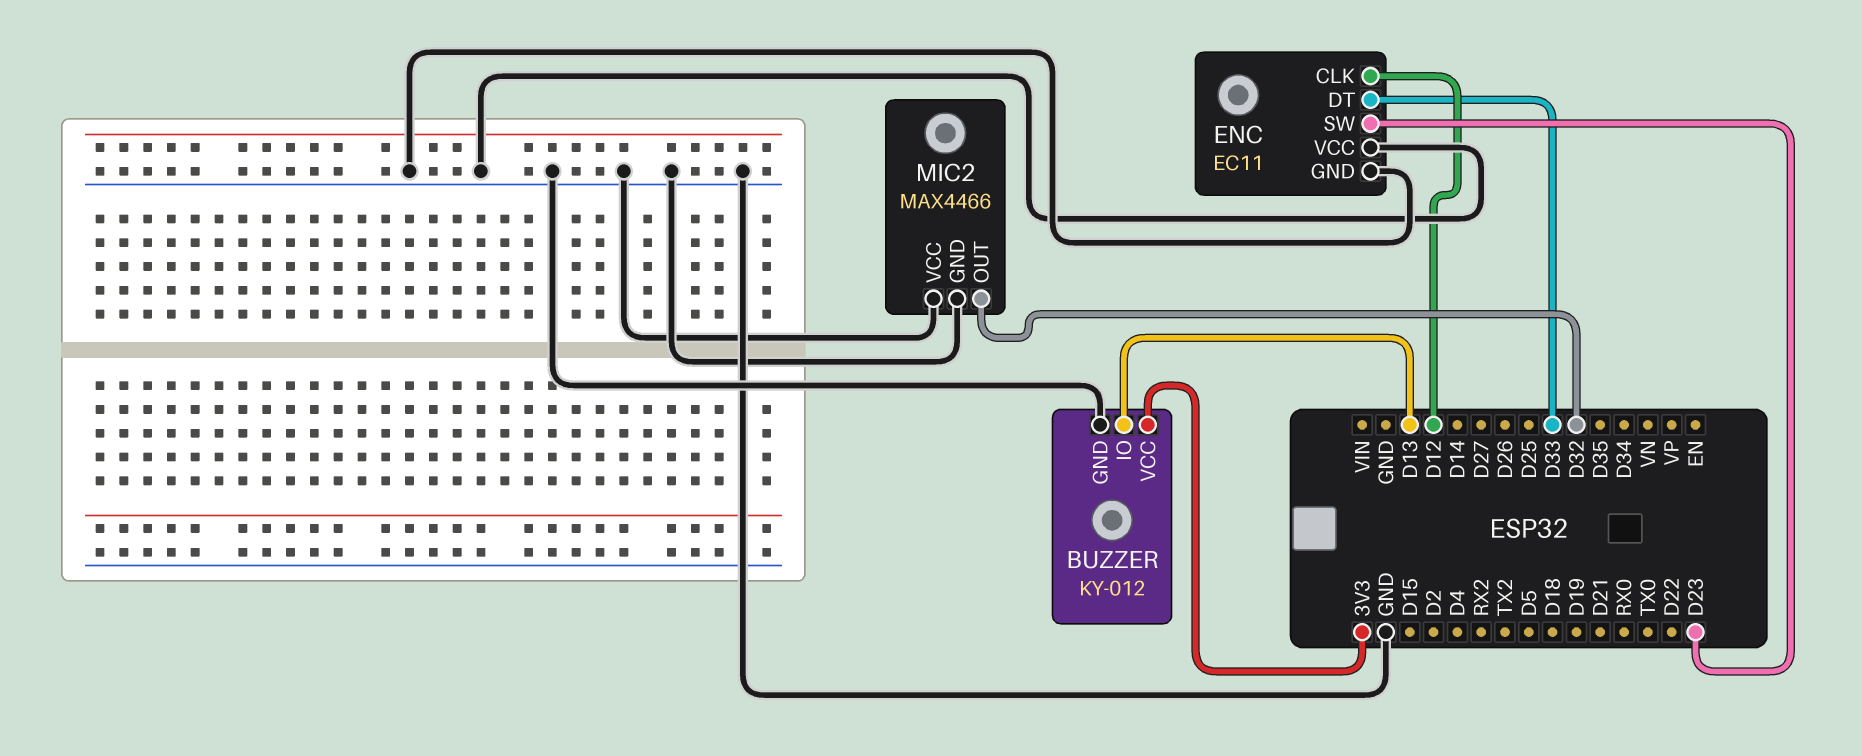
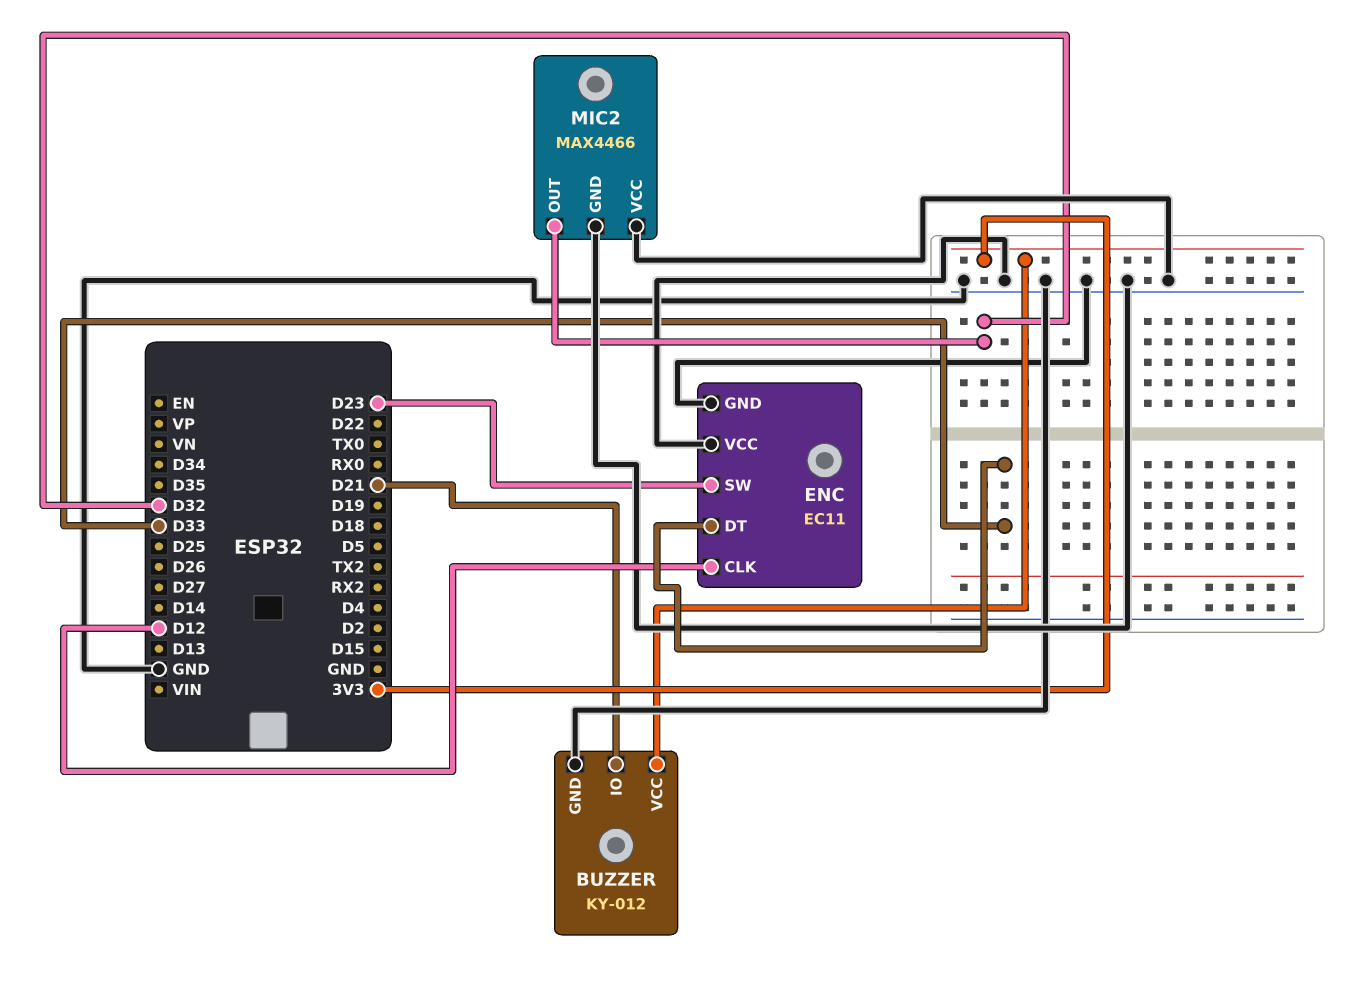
BUZZER pin IO: D13 -> D21

